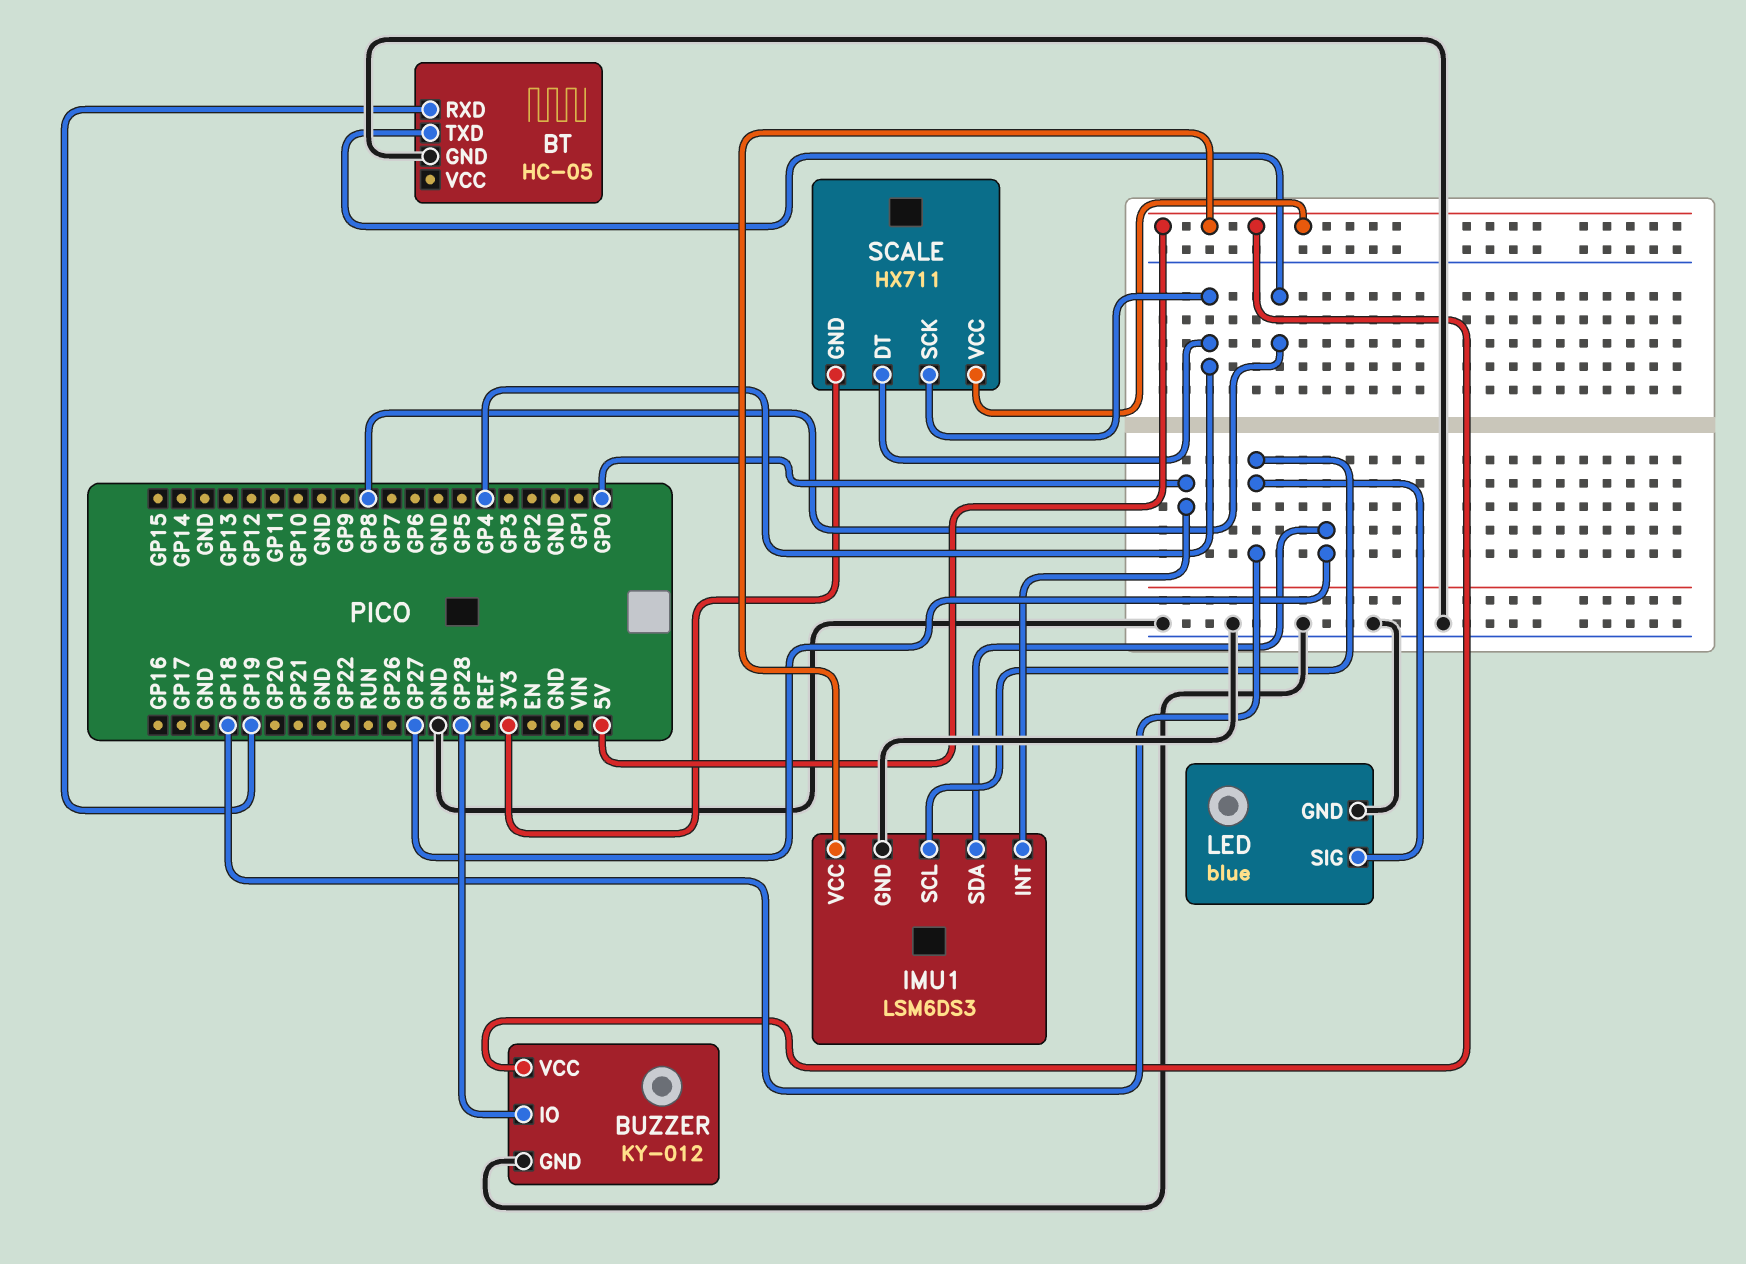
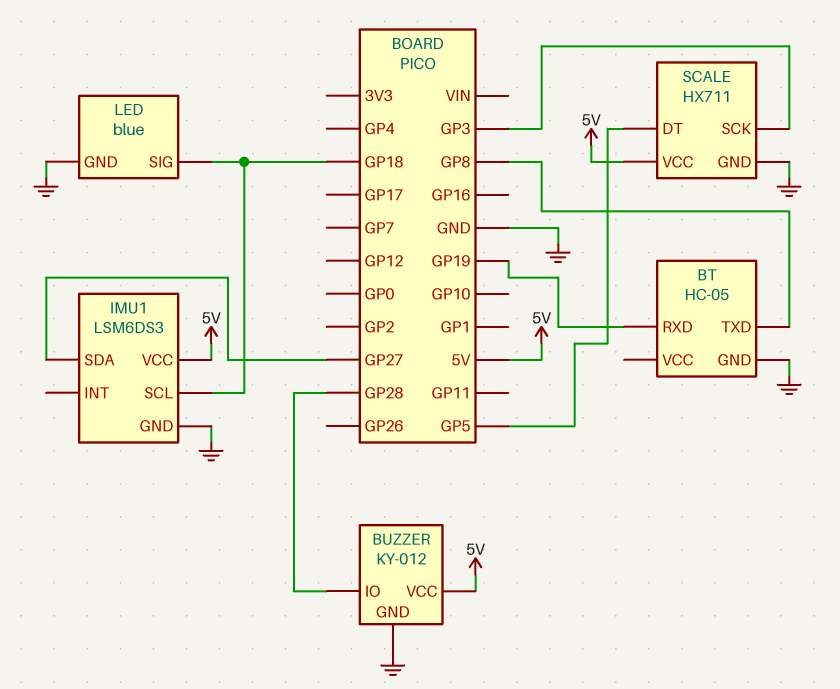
IMU1 pin INT: GP0 -> none
SCALE pin DT: GP4 -> GP5
SCALE pin GND: 3V3 -> GND
SCALE pin SCK: GP4 -> GP3

